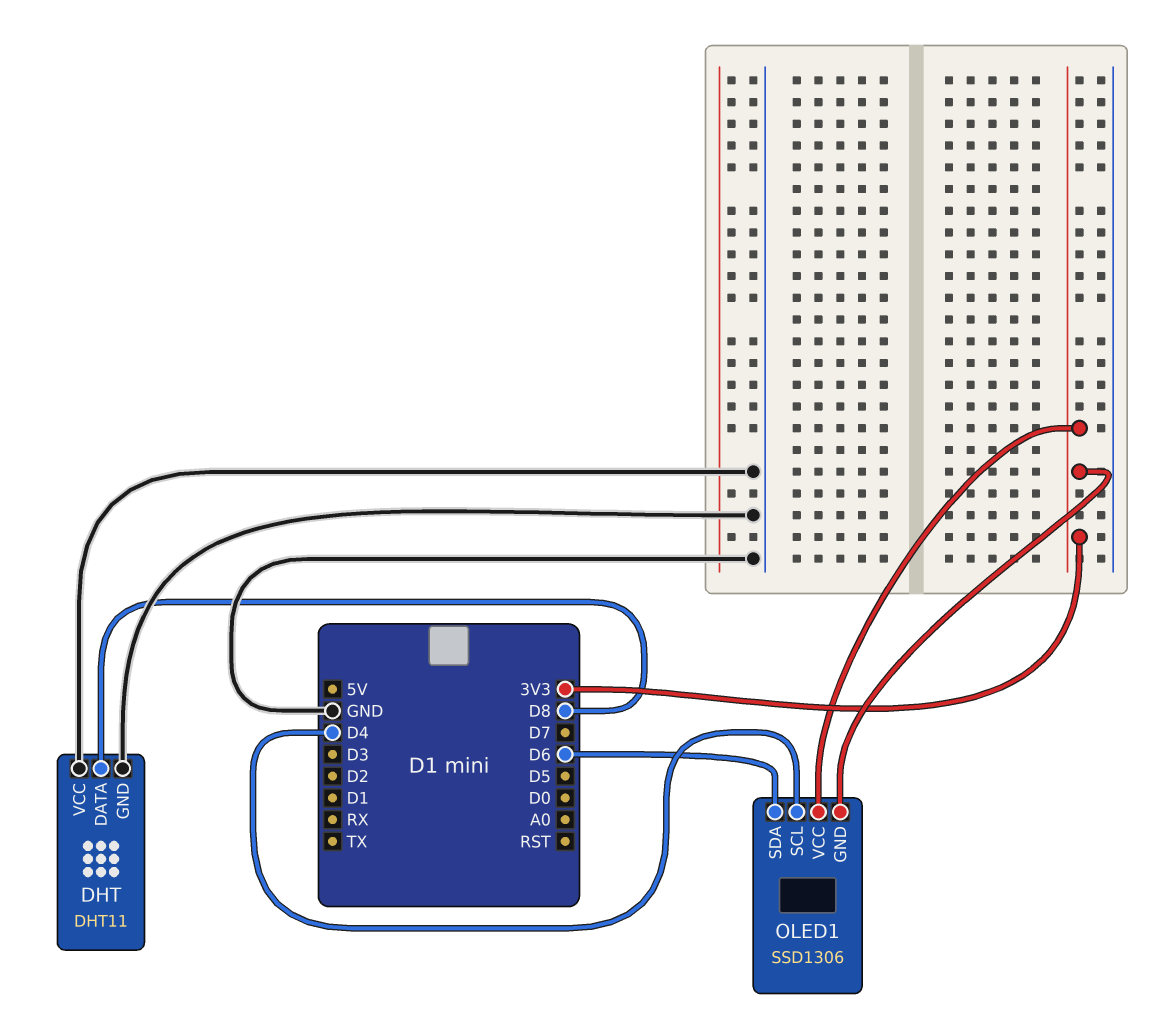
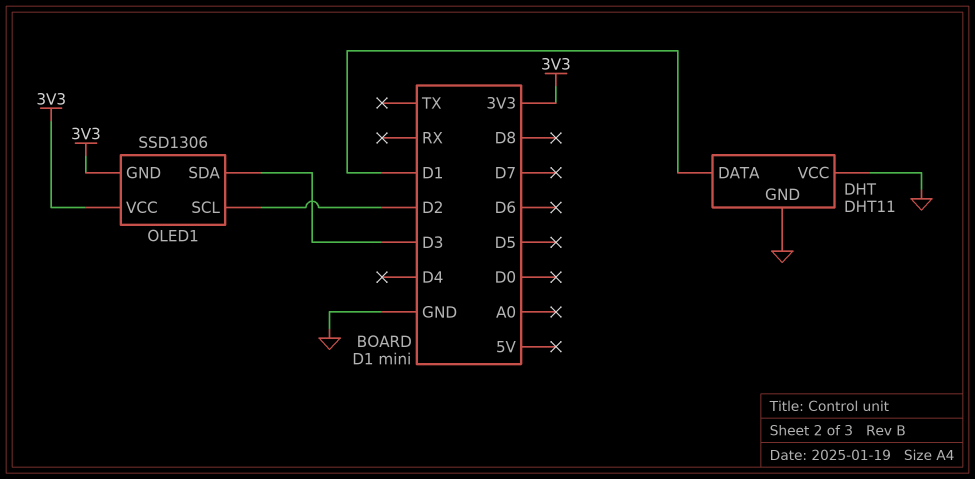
DHT pin DATA: D8 -> D1
OLED1 pin SCL: D4 -> D2
OLED1 pin SDA: D6 -> D3

